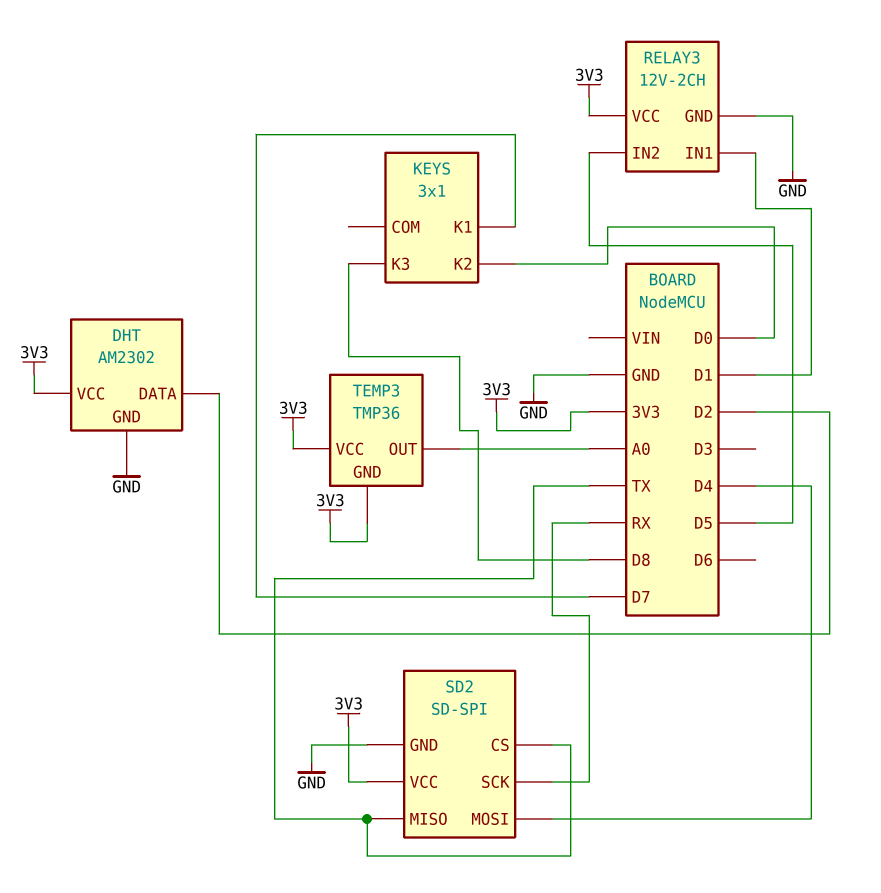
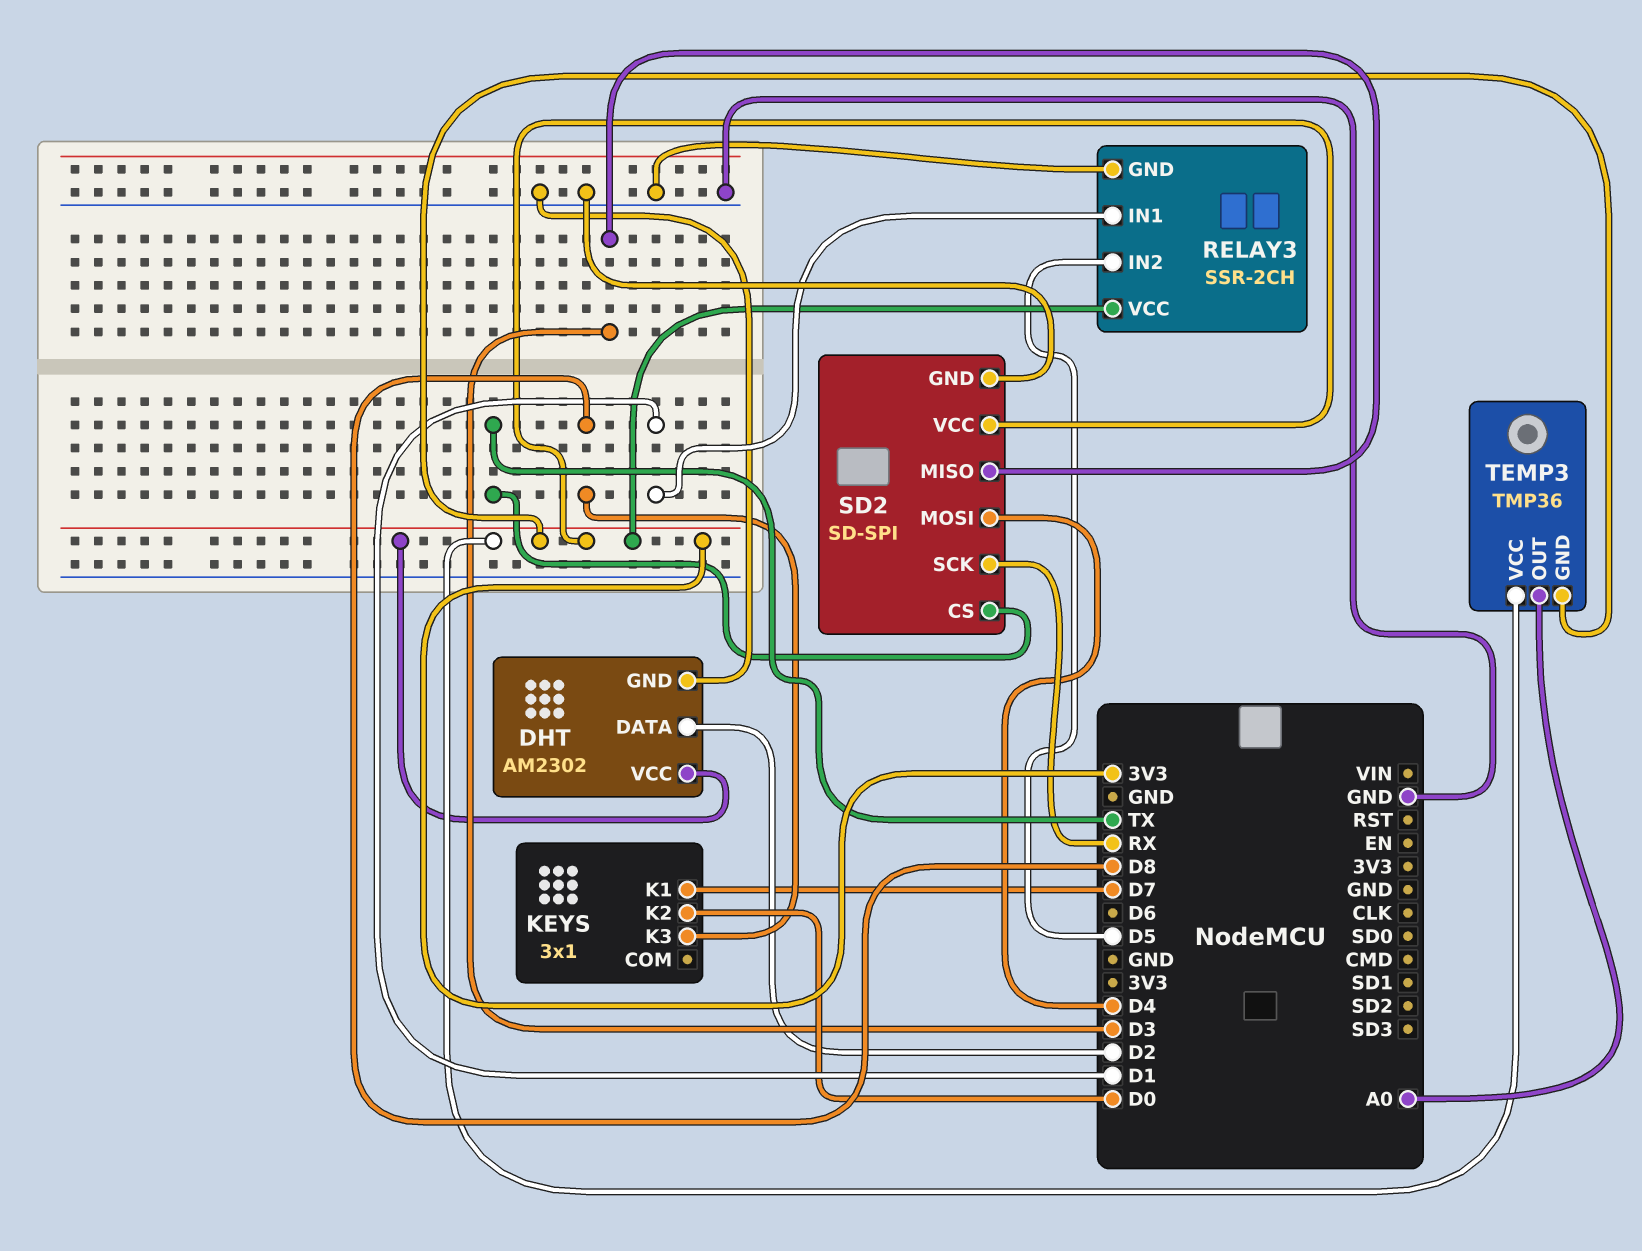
RELAY3: 12V-2CH -> SSR-2CH
SD2 pin MISO: TX -> D3

